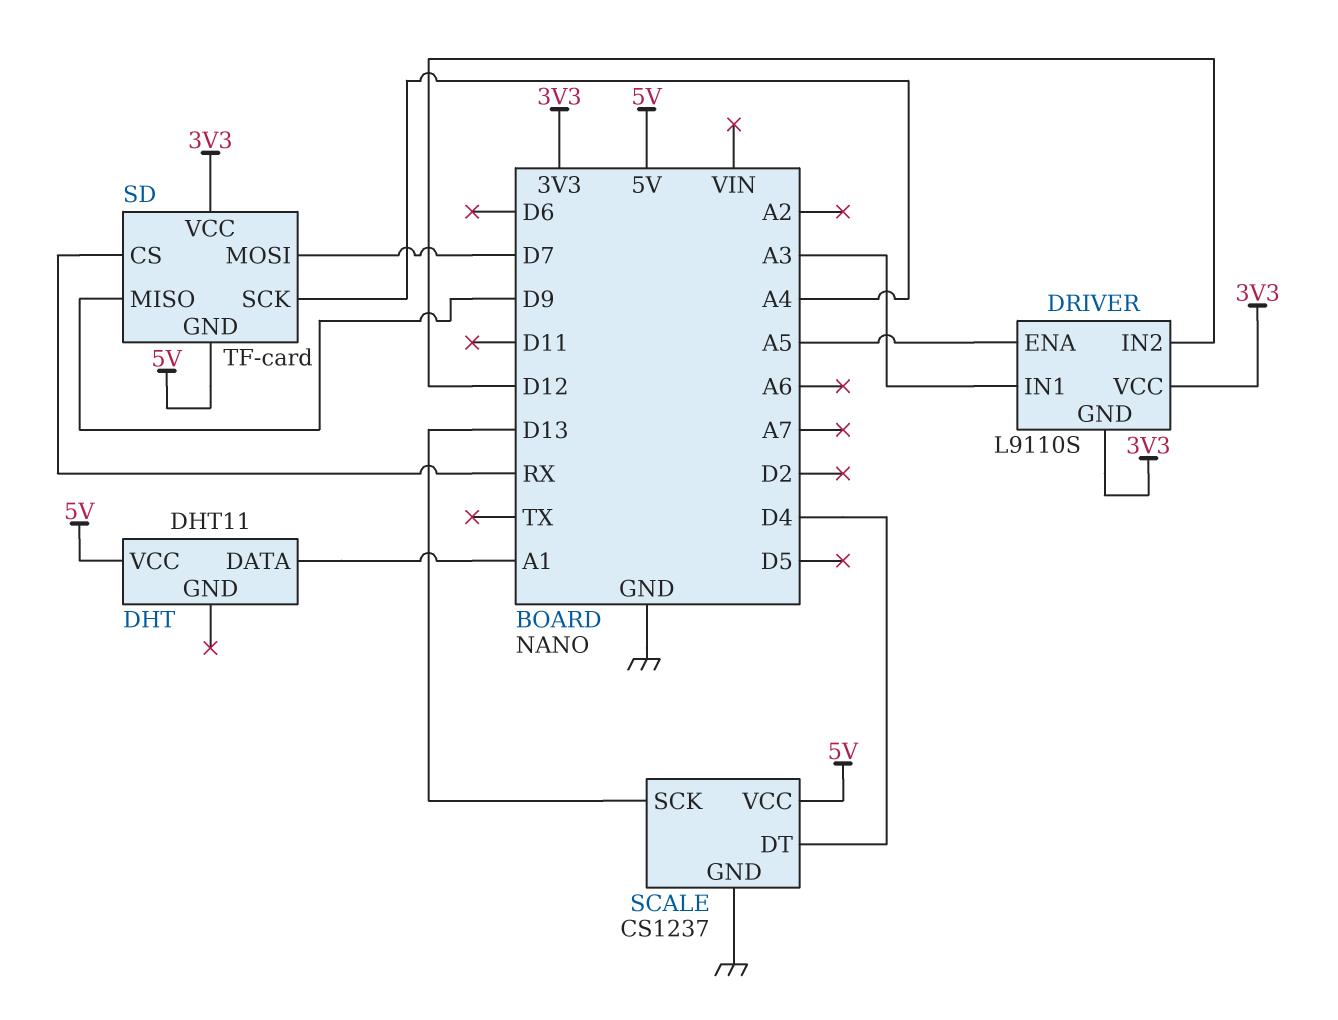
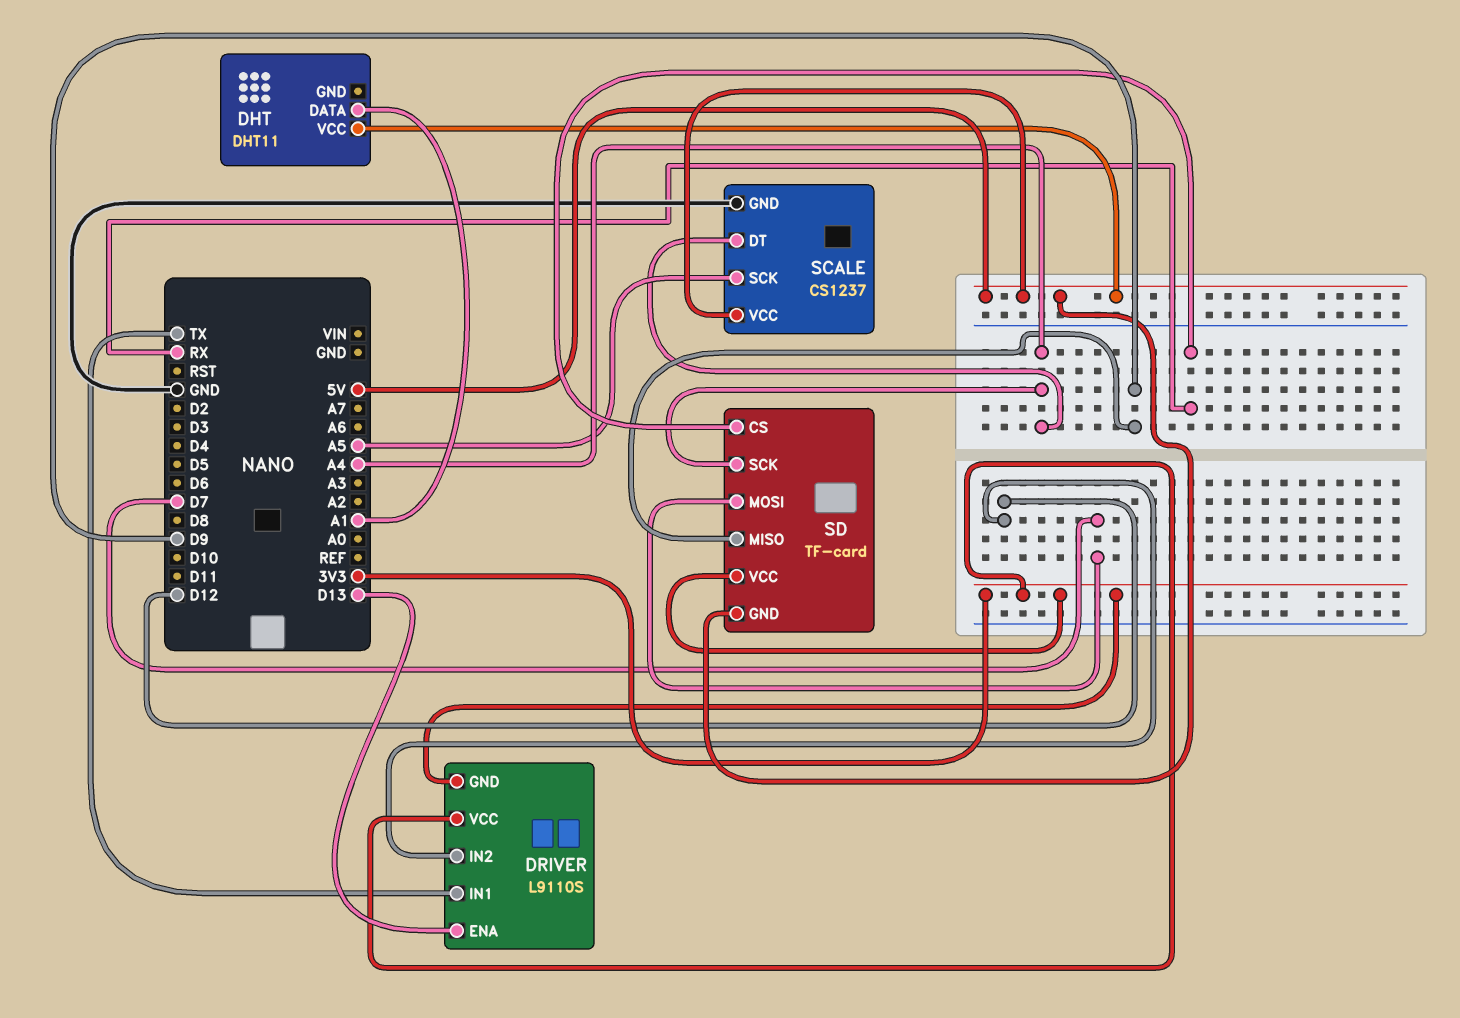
DRIVER pin ENA: A5 -> D13
DRIVER pin IN1: A3 -> TX
SCALE pin DT: D4 -> A4
SCALE pin SCK: D13 -> A5

